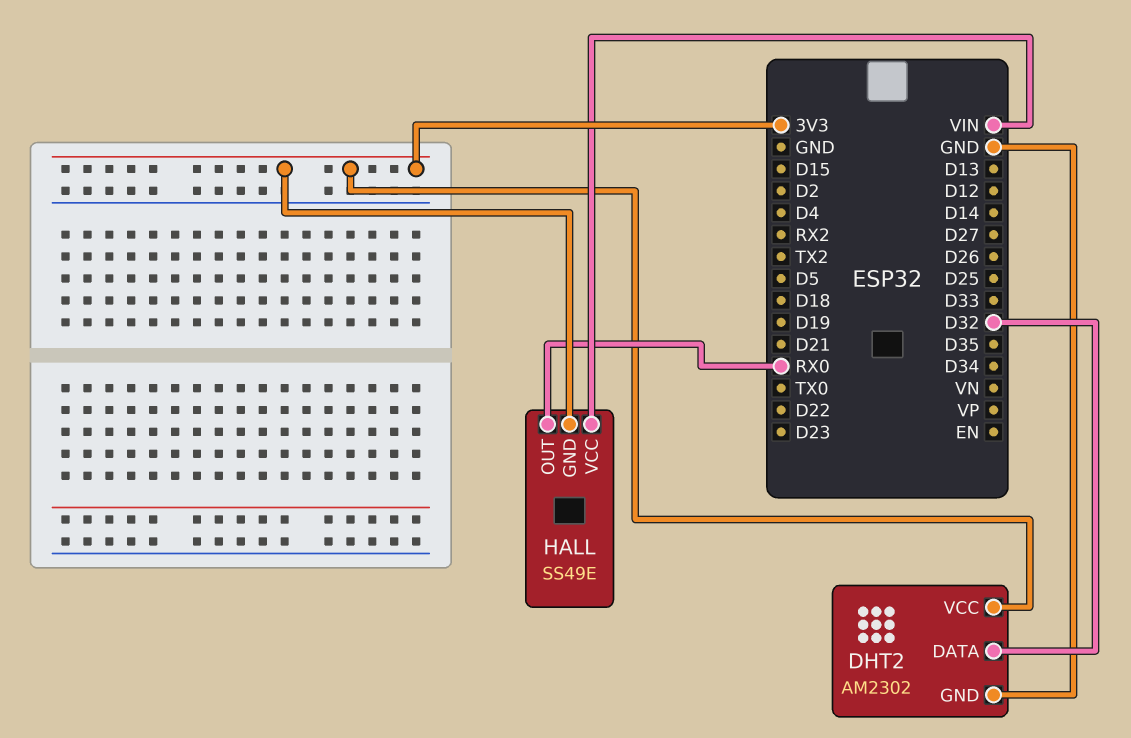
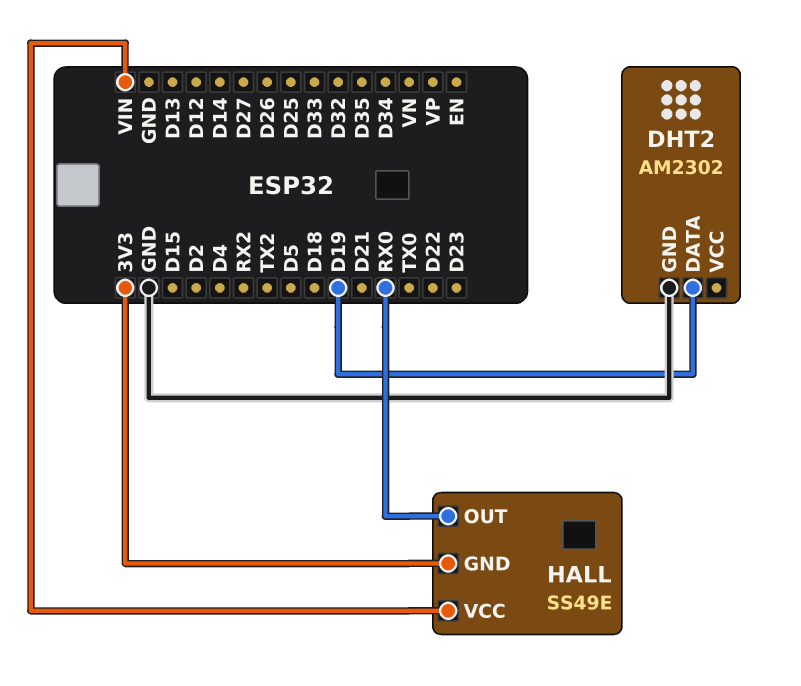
DHT2 pin DATA: D32 -> D19
DHT2 pin VCC: 3V3 -> none

